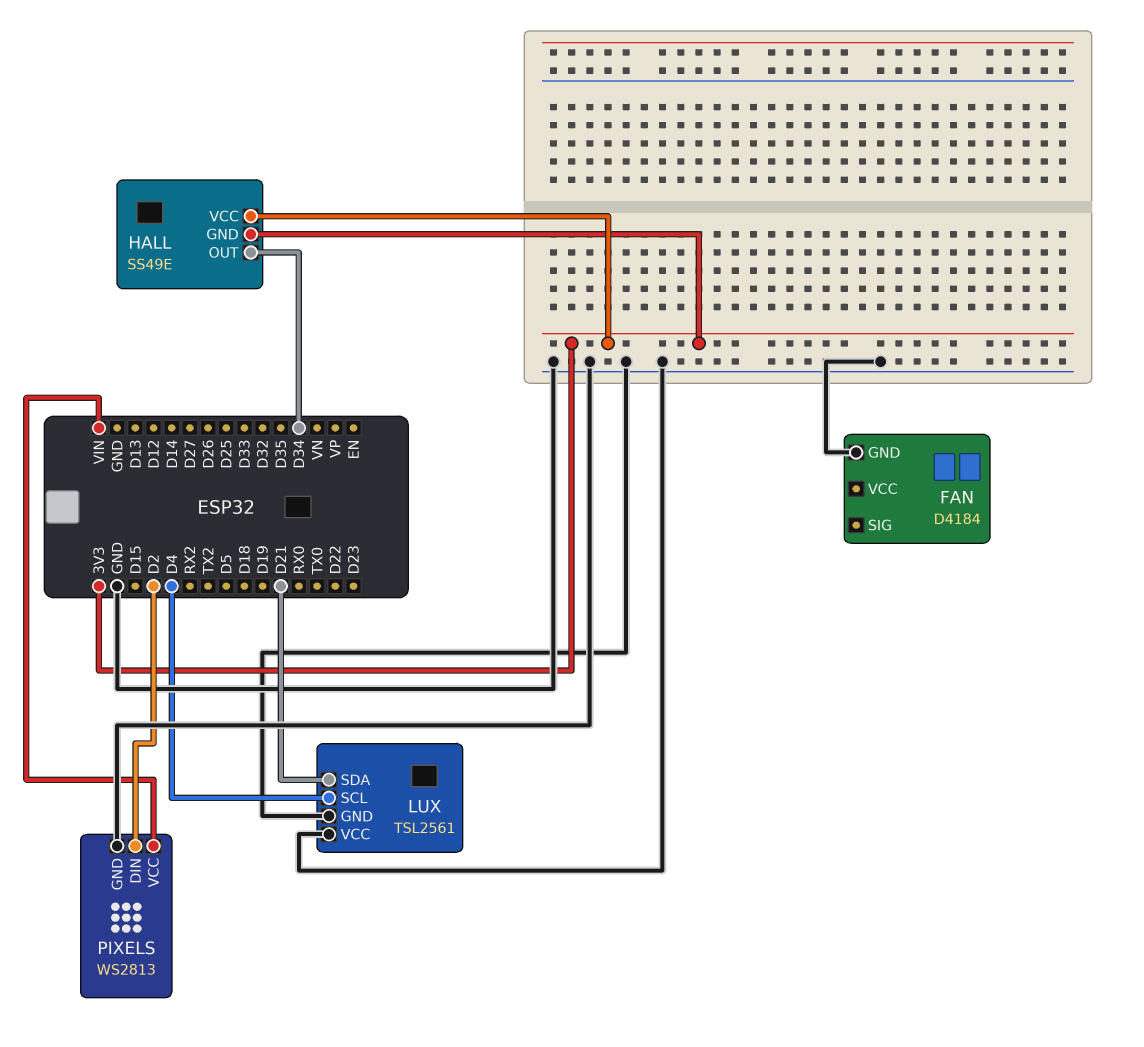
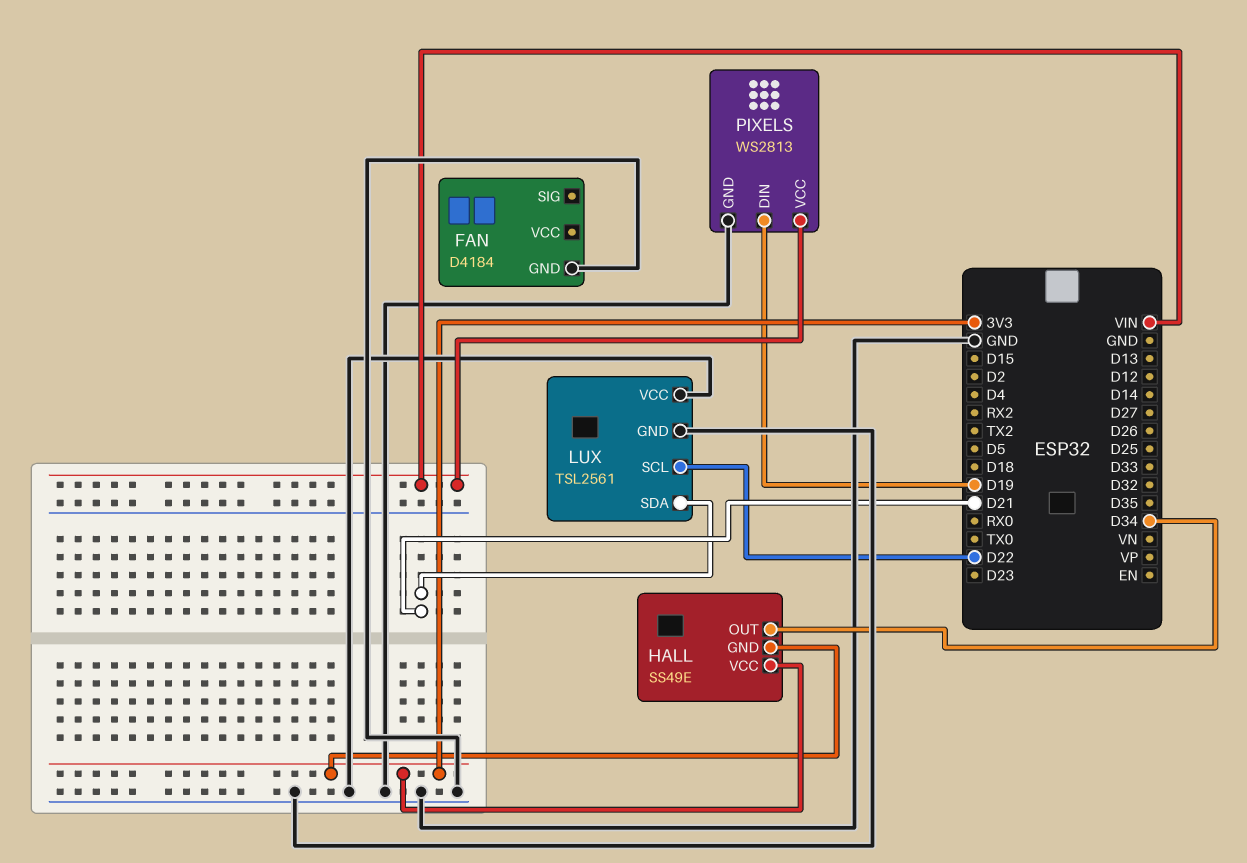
LUX pin SCL: D4 -> D22
PIXELS pin DIN: D2 -> D19

